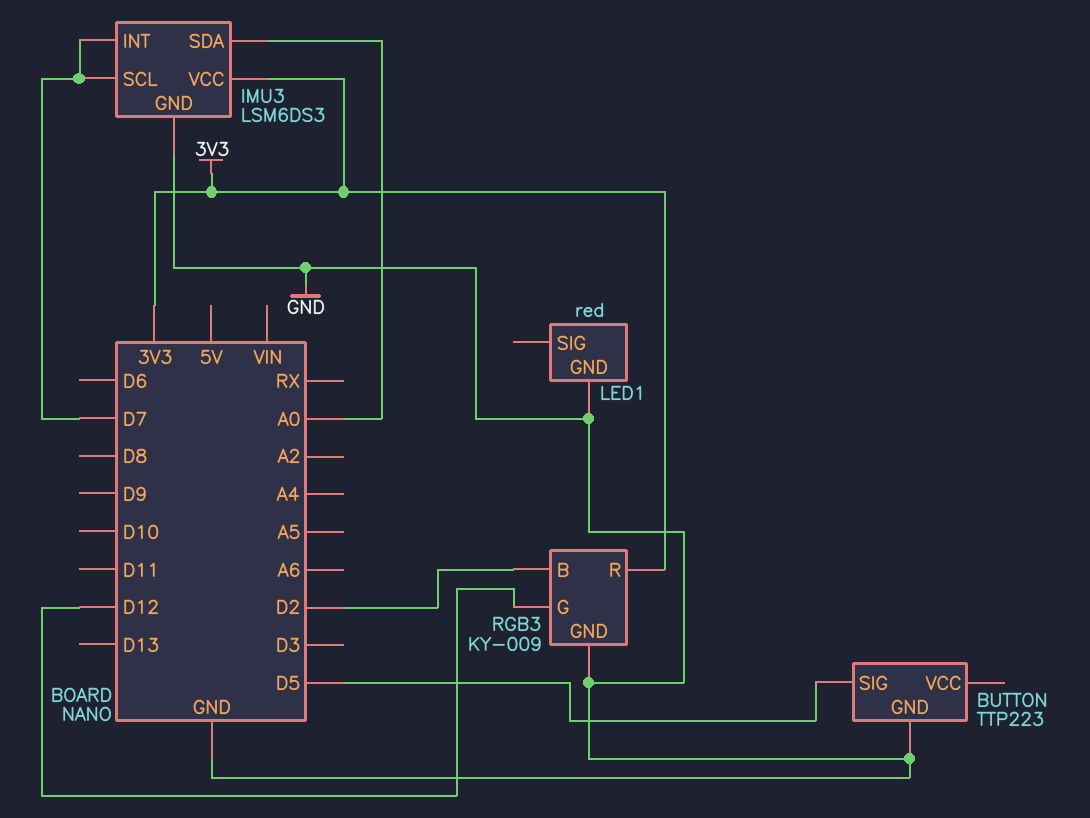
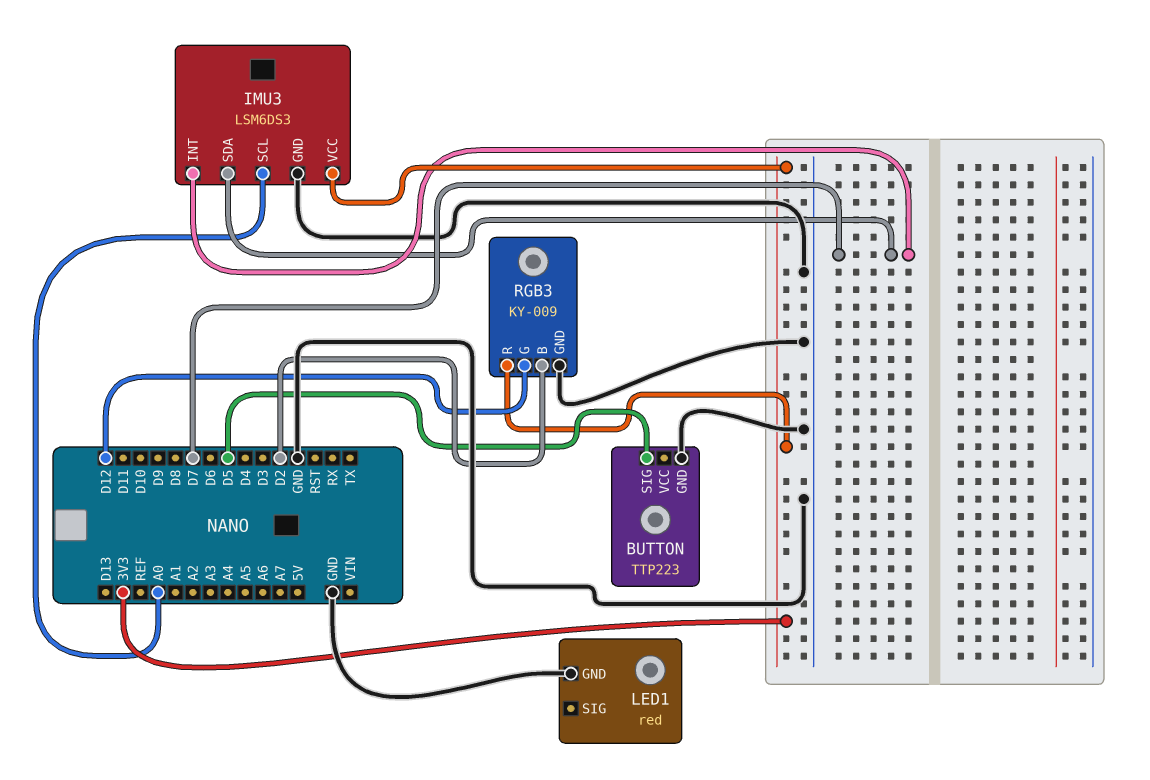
IMU3 pin SCL: D7 -> A0
IMU3 pin SDA: A0 -> D7

